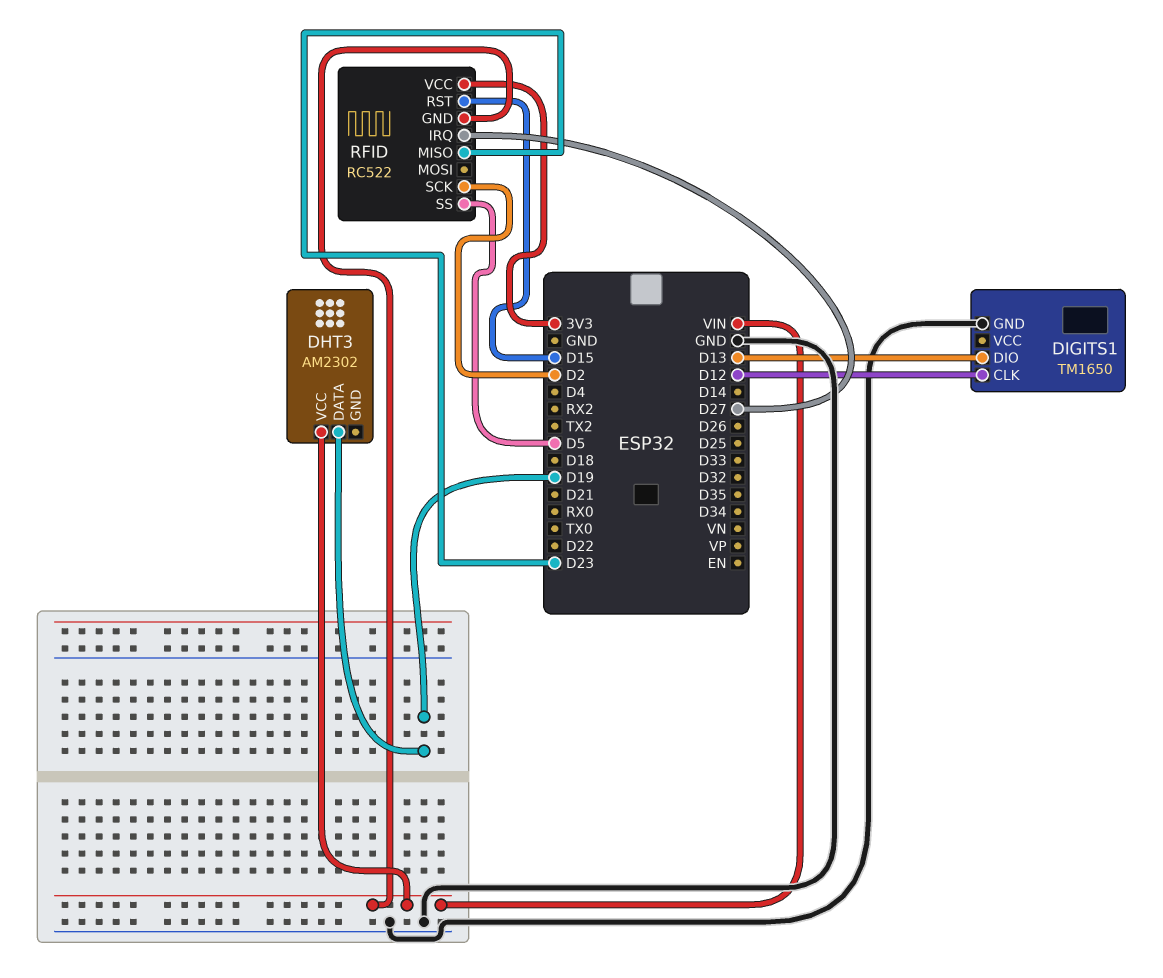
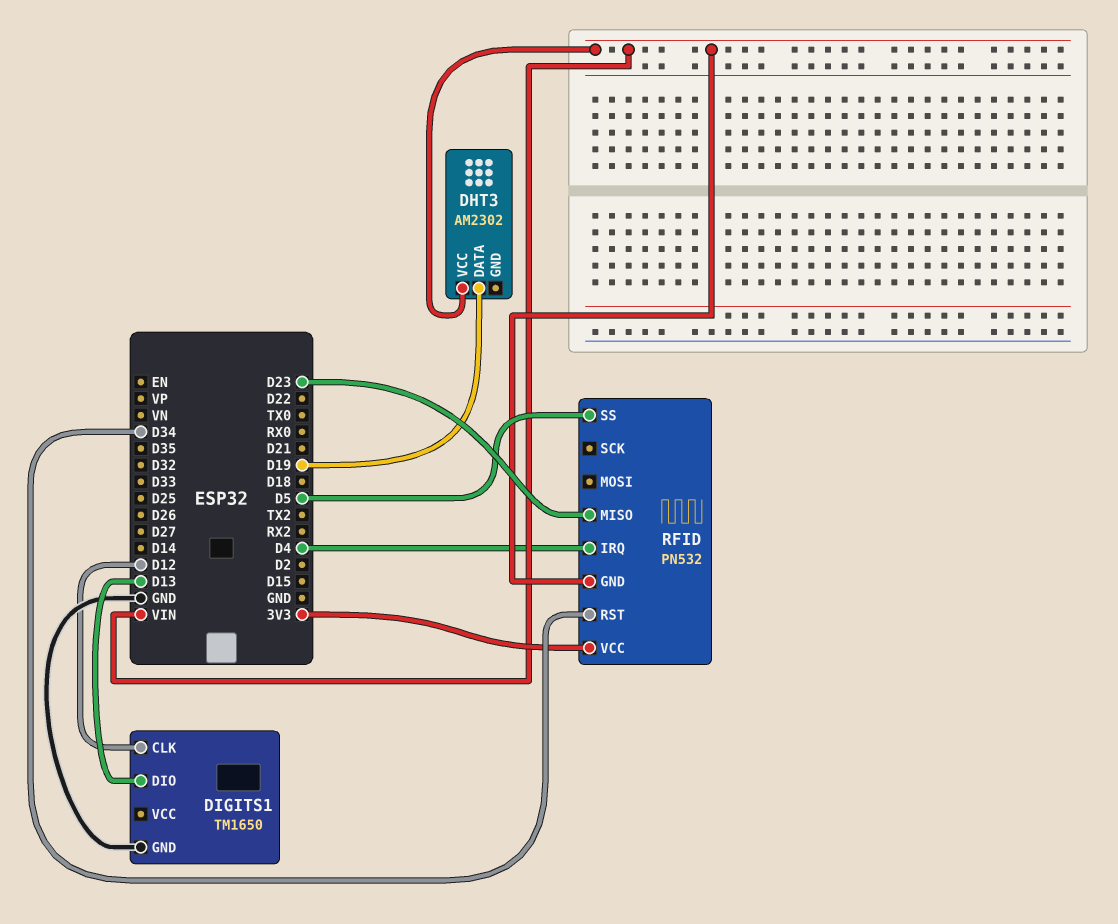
RFID: RC522 -> PN532
RFID pin IRQ: D27 -> D4
RFID pin RST: D15 -> D34
RFID pin SCK: D2 -> none

